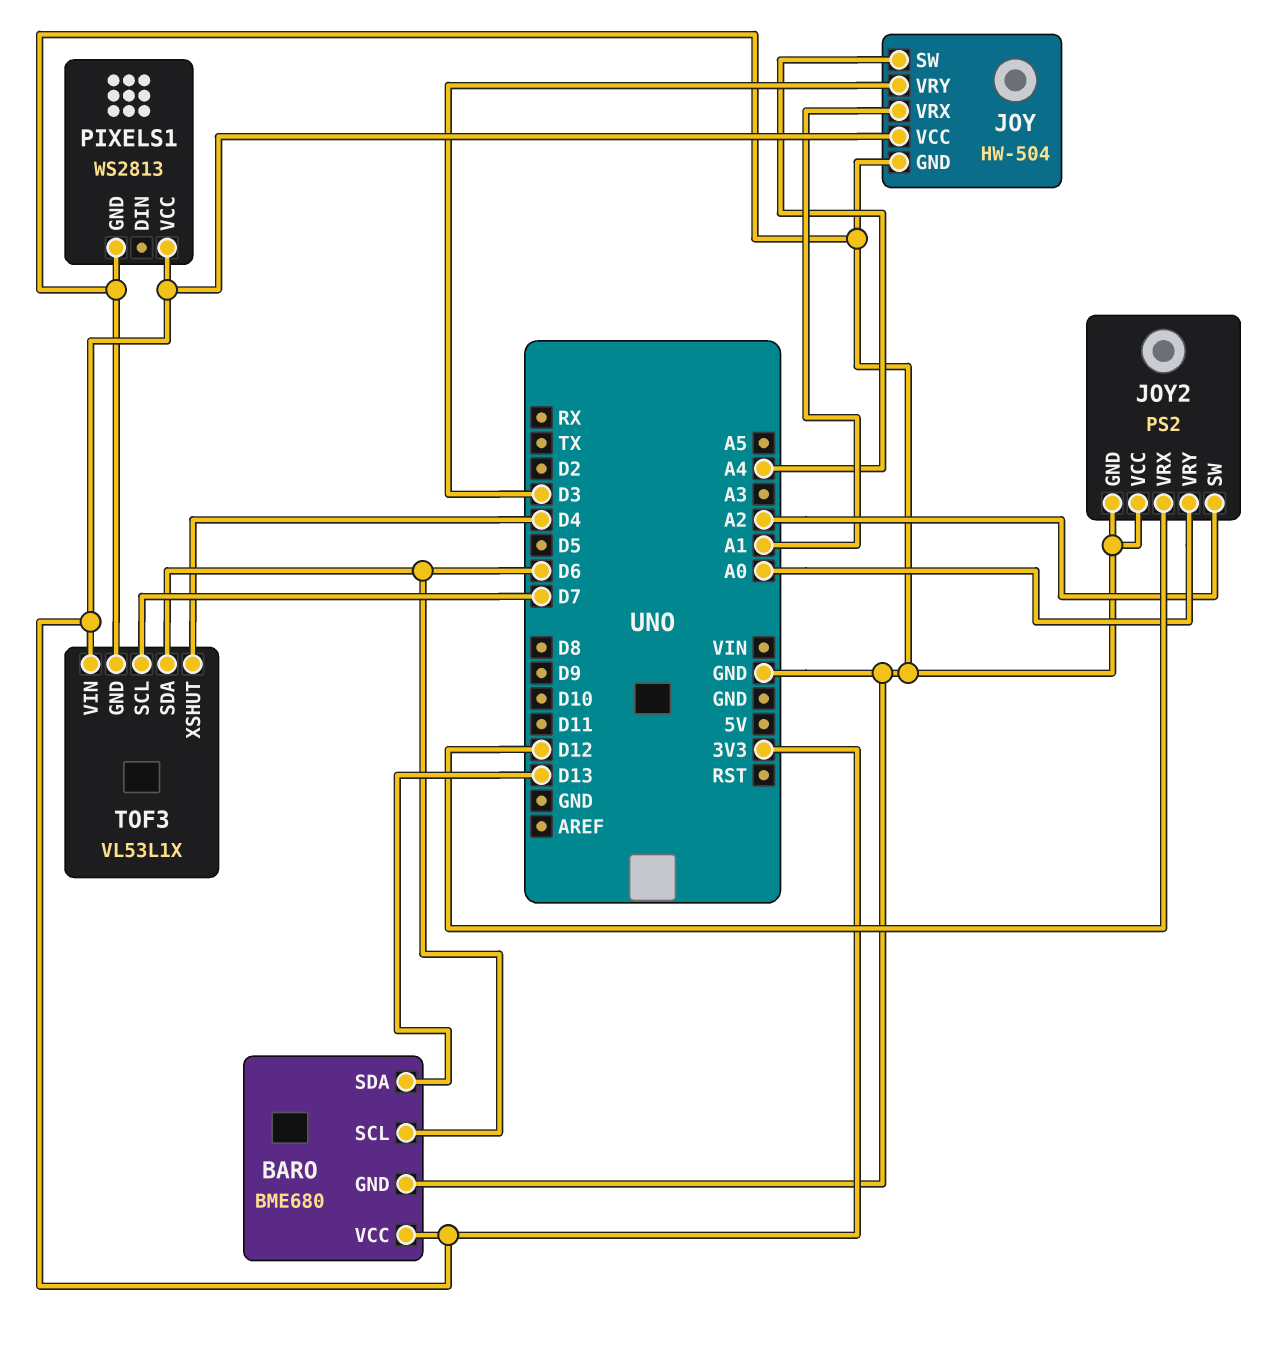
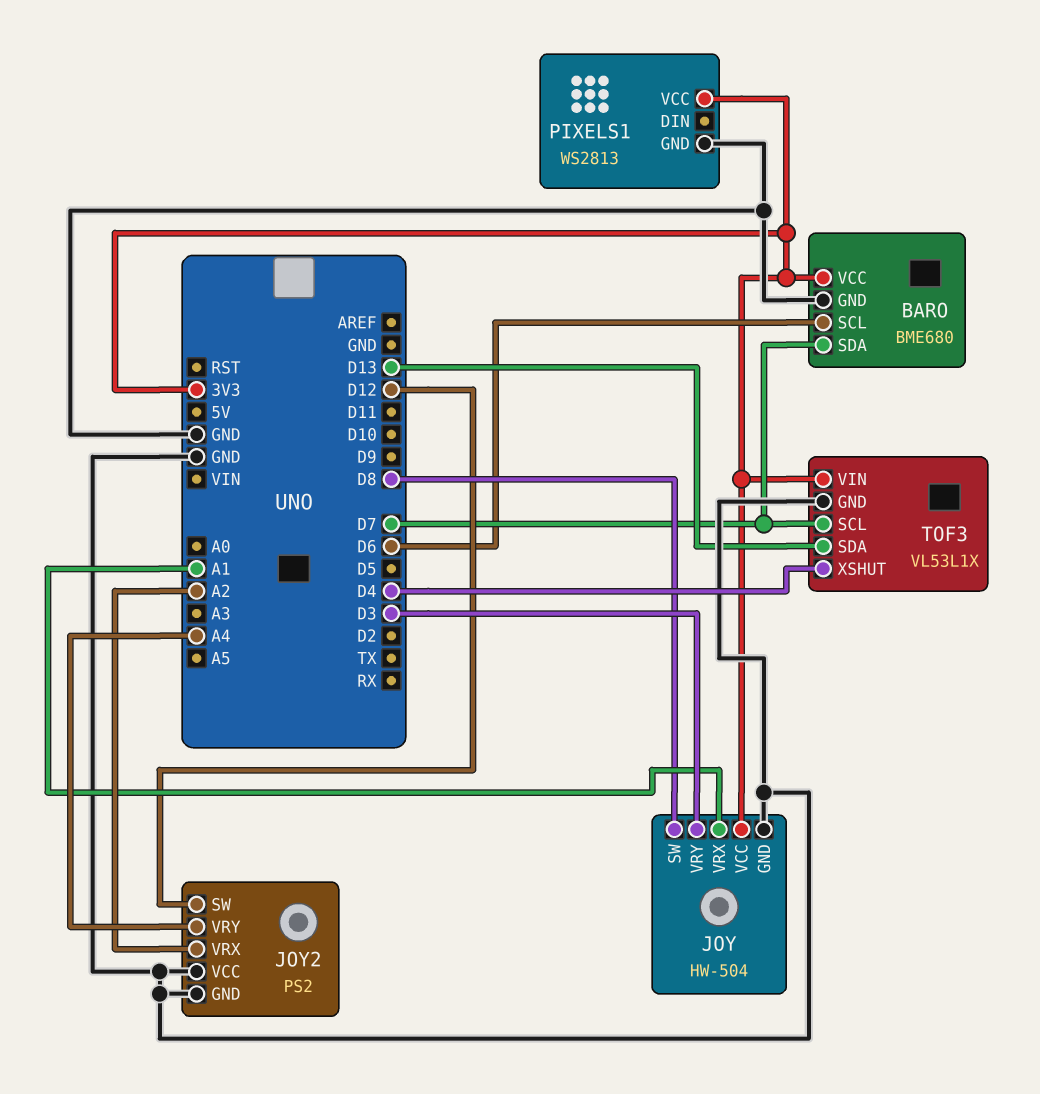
BARO pin SDA: D13 -> D7
JOY pin SW: A4 -> D8
JOY2 pin SW: A2 -> D12
JOY2 pin VRX: D12 -> A2
JOY2 pin VRY: A0 -> A4
TOF3 pin SDA: D6 -> D13

